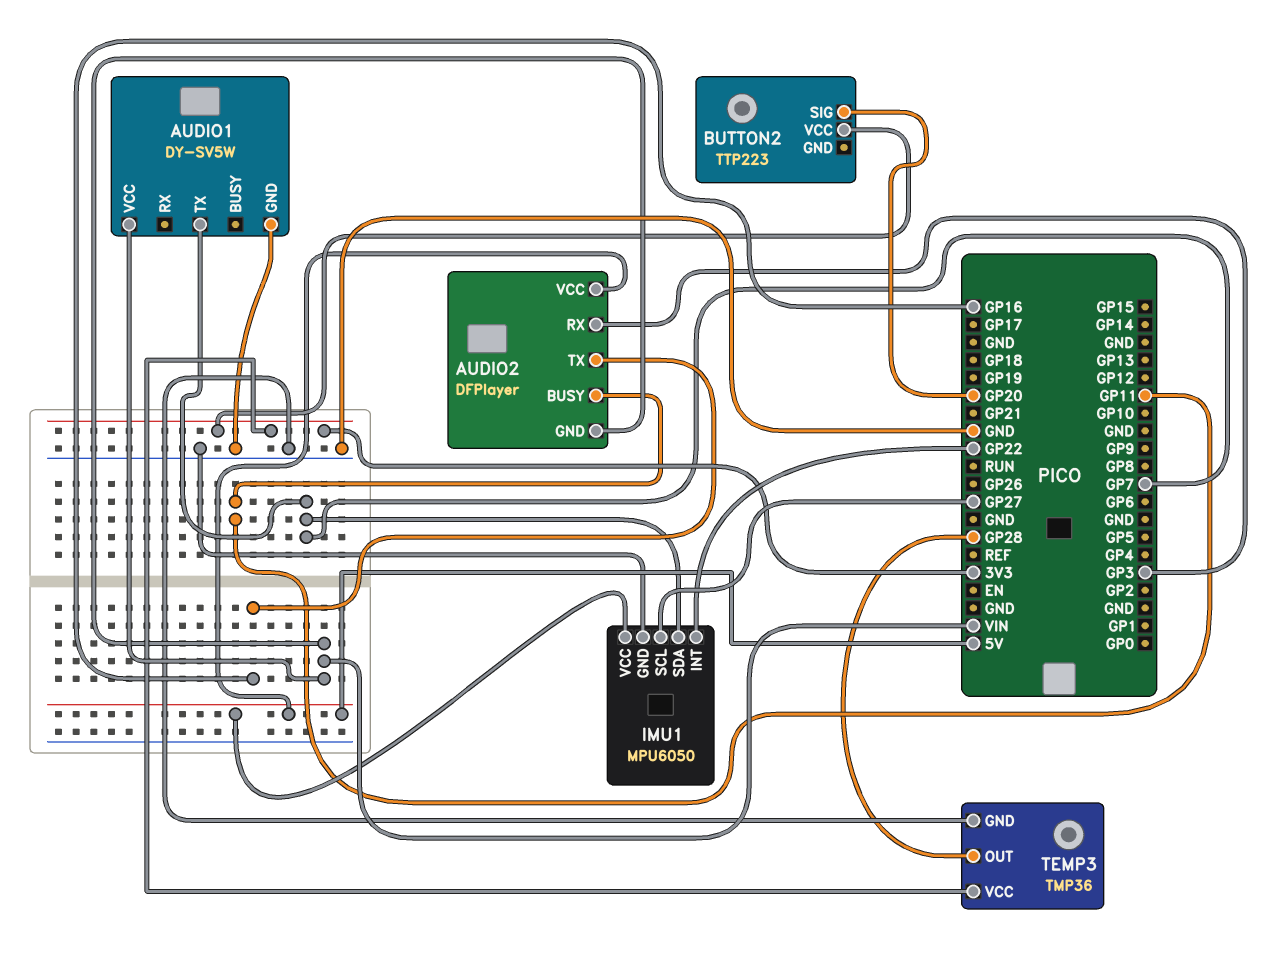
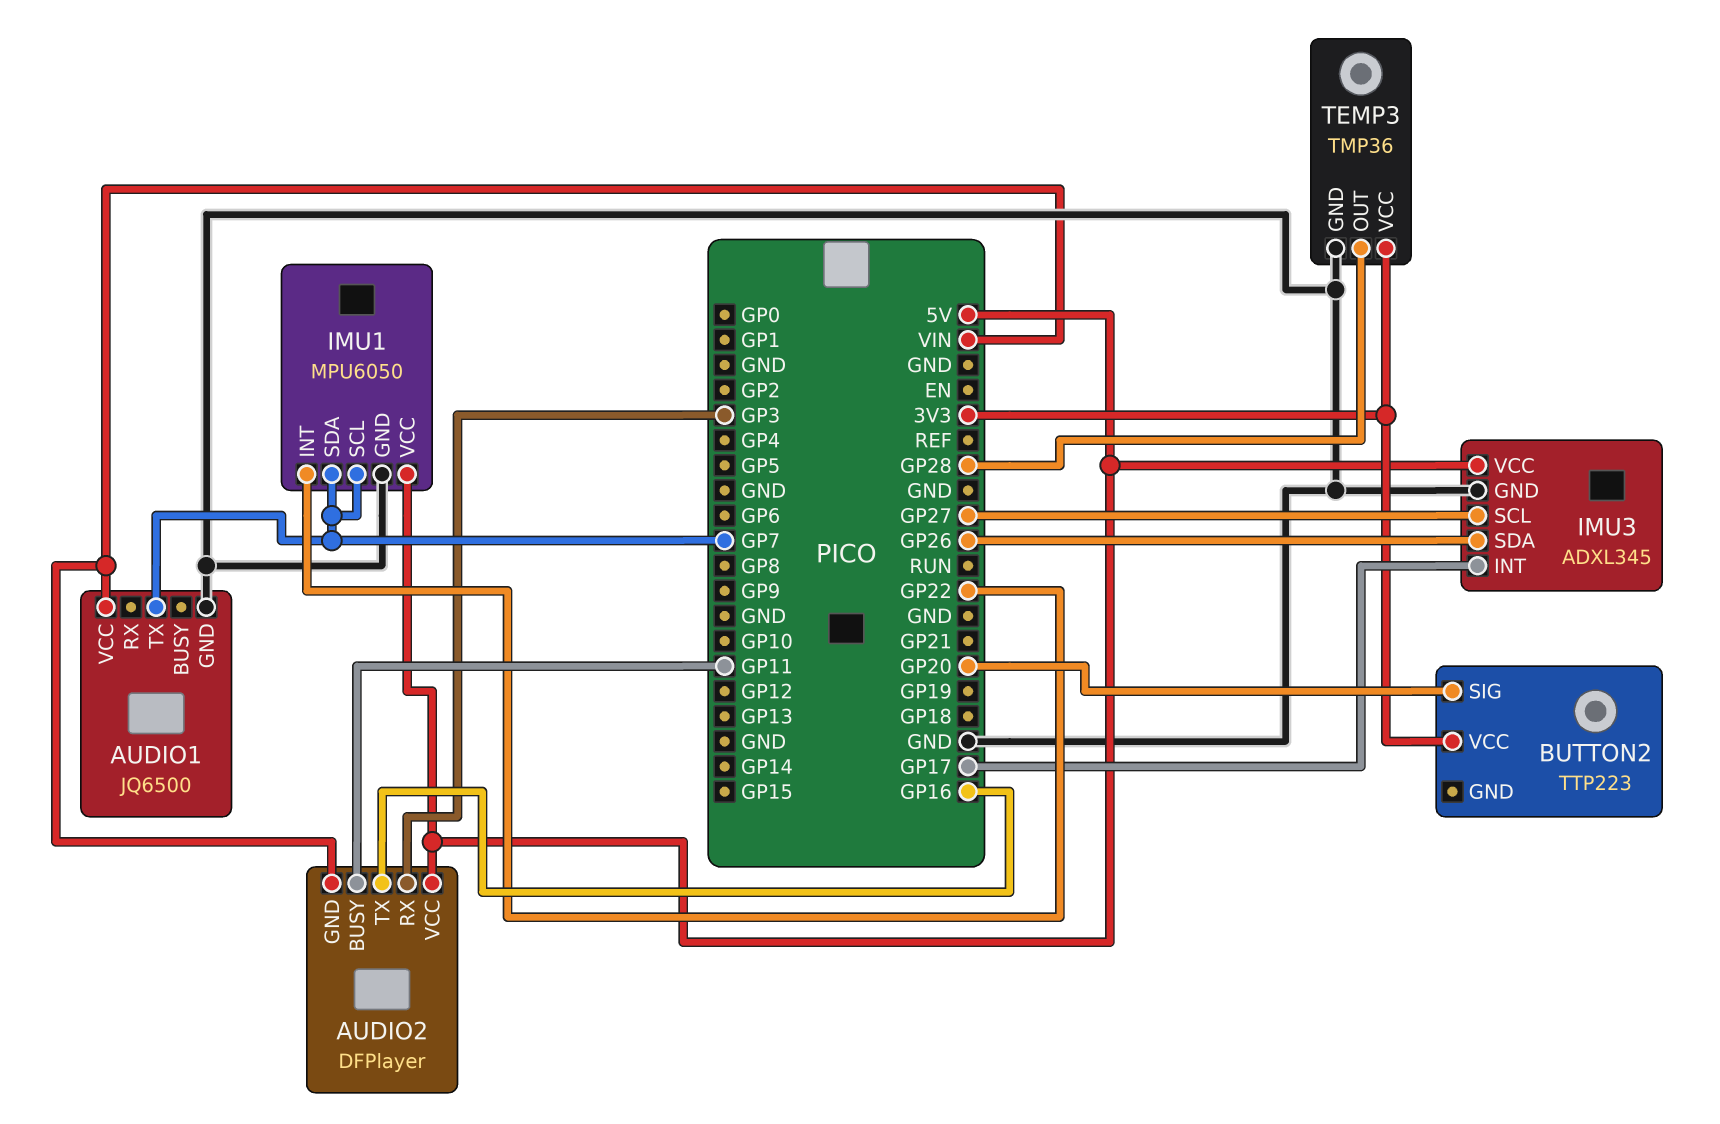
AUDIO1: DY-SV5W -> JQ6500
IMU1 pin SCL: GP27 -> GP7
IMU3: none -> ADXL345
IMU3 pin GND: none -> GND
IMU3 pin INT: none -> GP17
IMU3 pin SCL: none -> GP27
IMU3 pin SDA: none -> GP26
IMU3 pin VCC: none -> 5V

